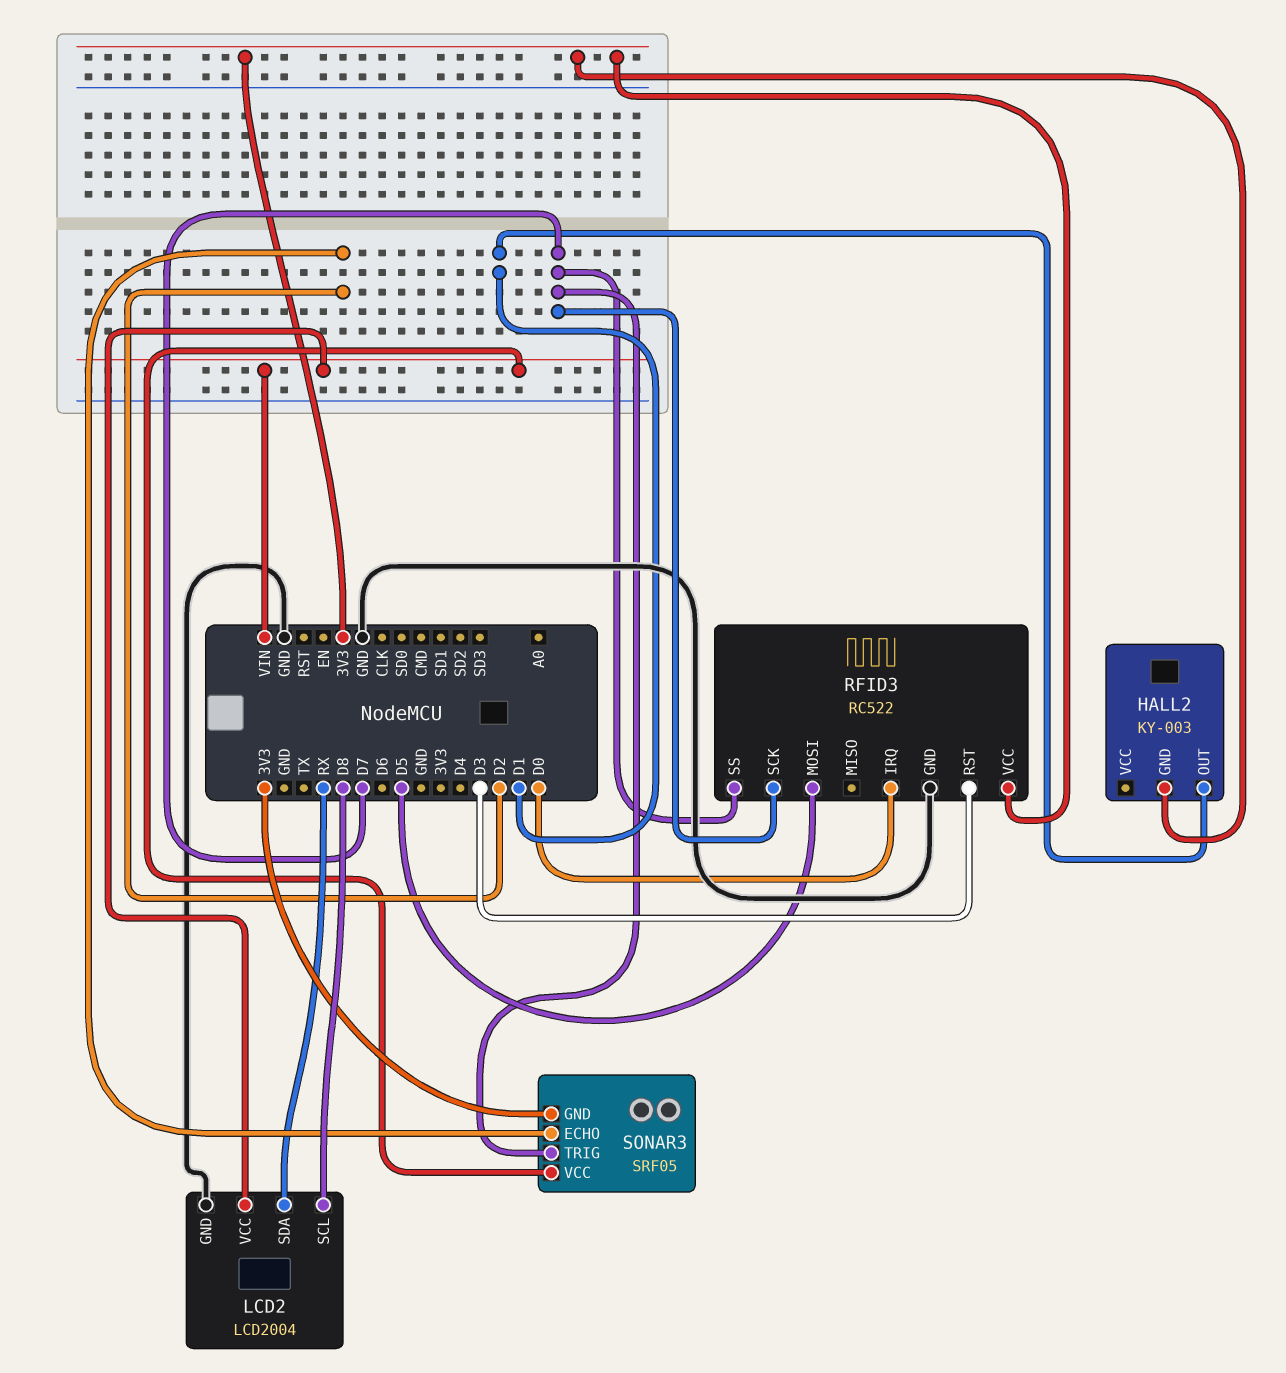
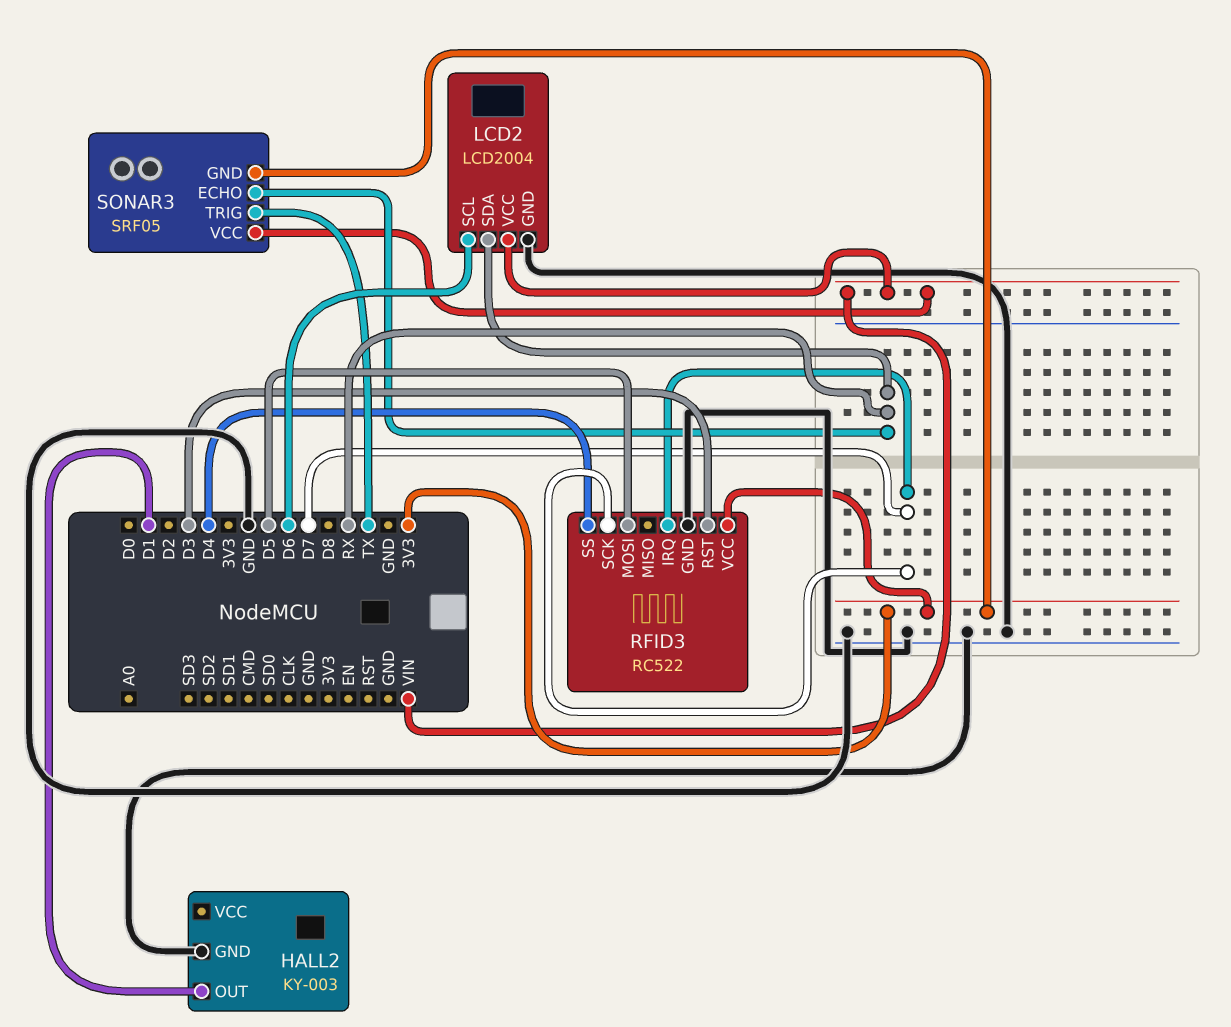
HALL2 pin GND: 3V3 -> GND
LCD2 pin SCL: D8 -> D6
RFID3 pin IRQ: D0 -> D7
RFID3 pin SS: D7 -> D4
SONAR3 pin ECHO: D2 -> RX
SONAR3 pin TRIG: D7 -> TX

